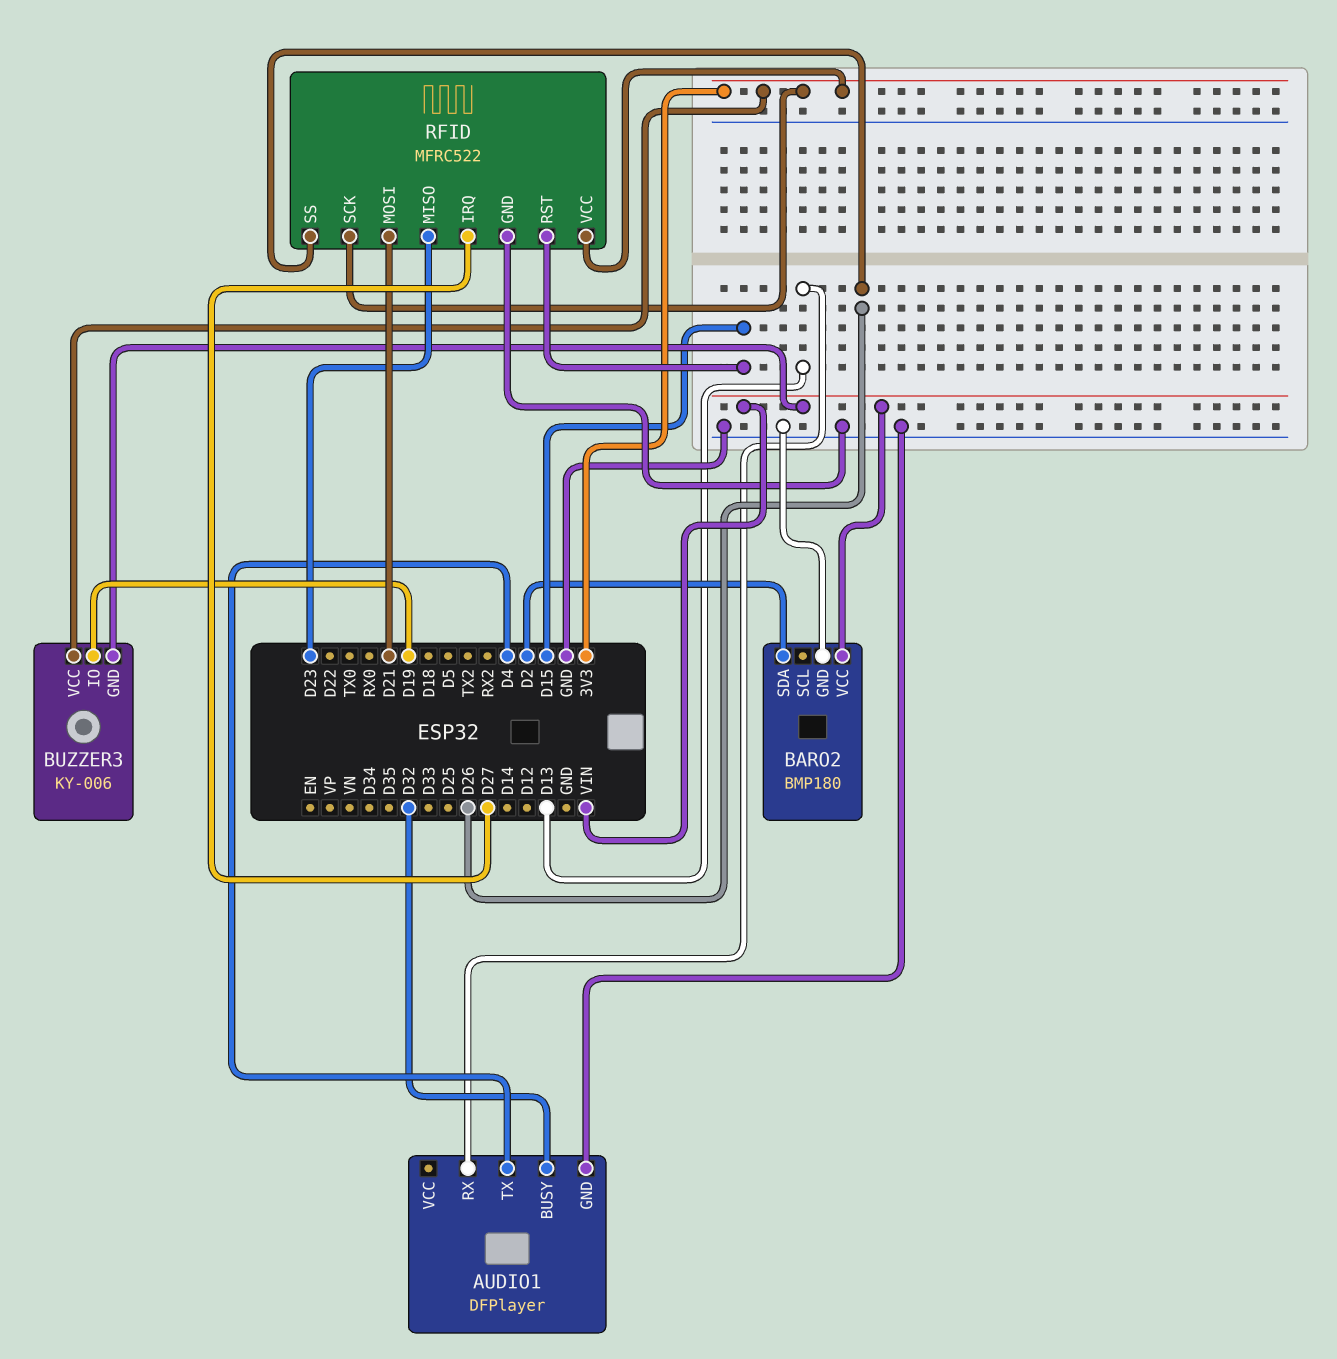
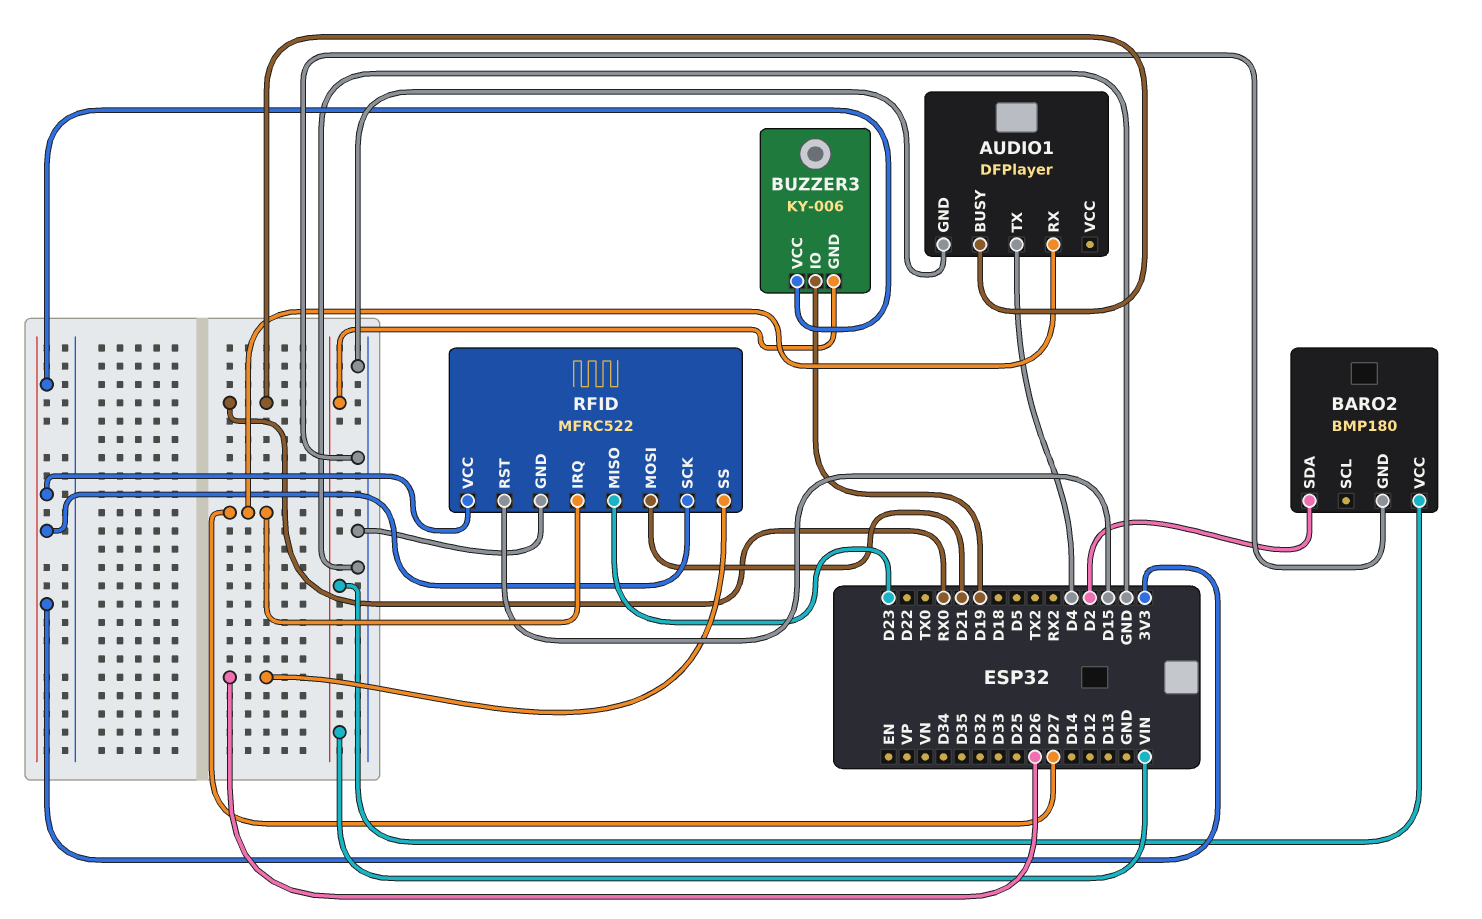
AUDIO1 pin BUSY: D32 -> RX0
AUDIO1 pin RX: D13 -> D27

